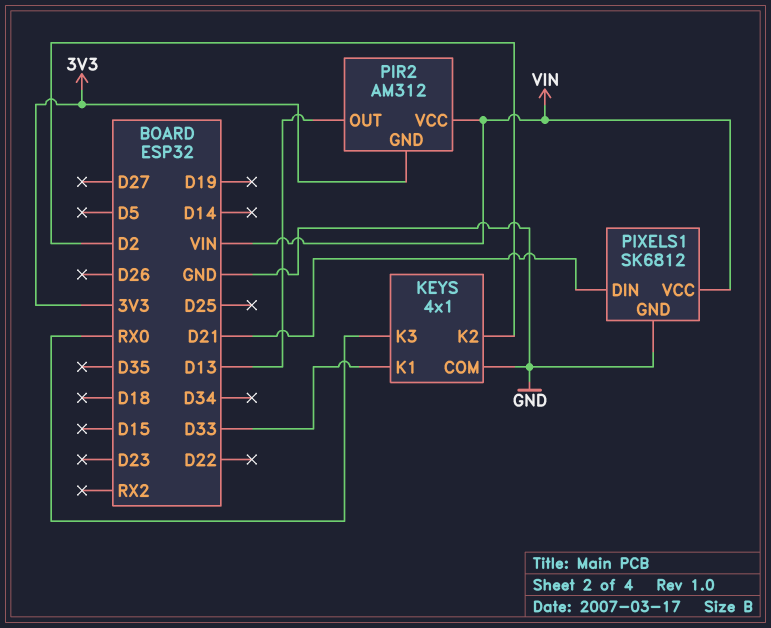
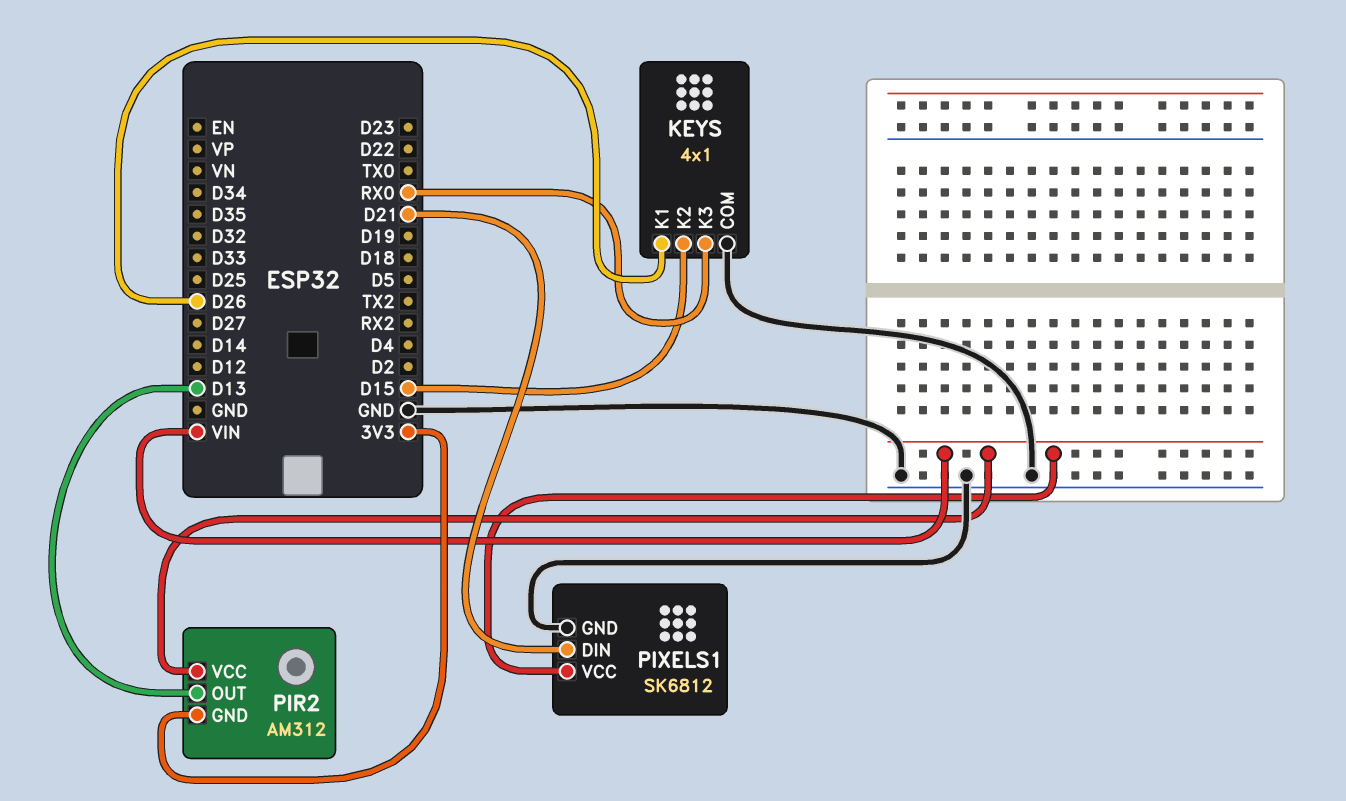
KEYS pin K1: D33 -> D26
KEYS pin K2: D2 -> D15

